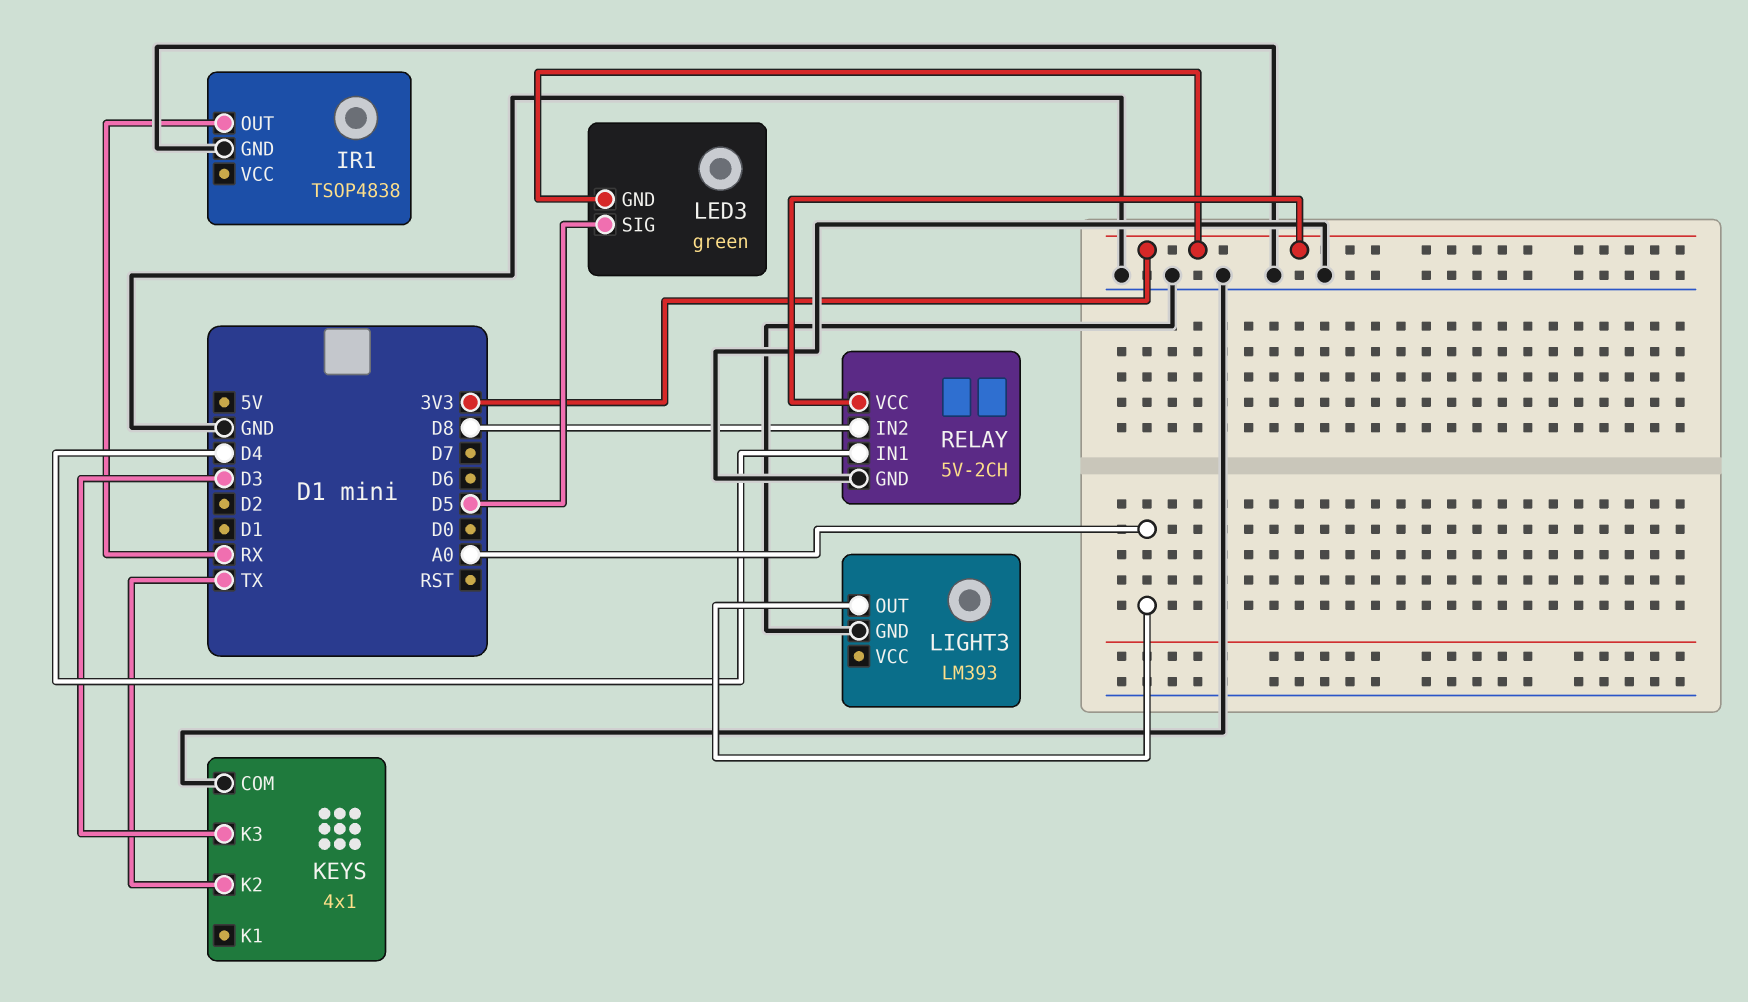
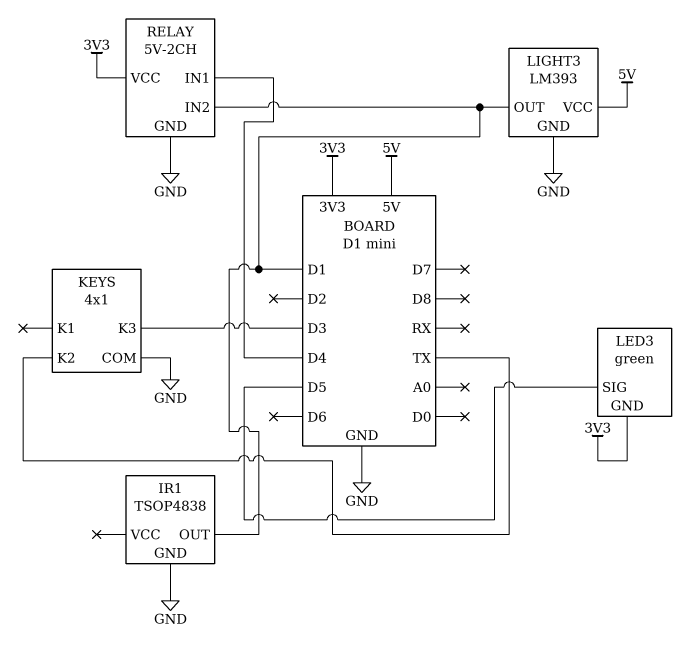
IR1 pin OUT: RX -> D1
LIGHT3 pin OUT: A0 -> D1
LIGHT3 pin VCC: none -> 5V
RELAY pin IN2: D8 -> D1

